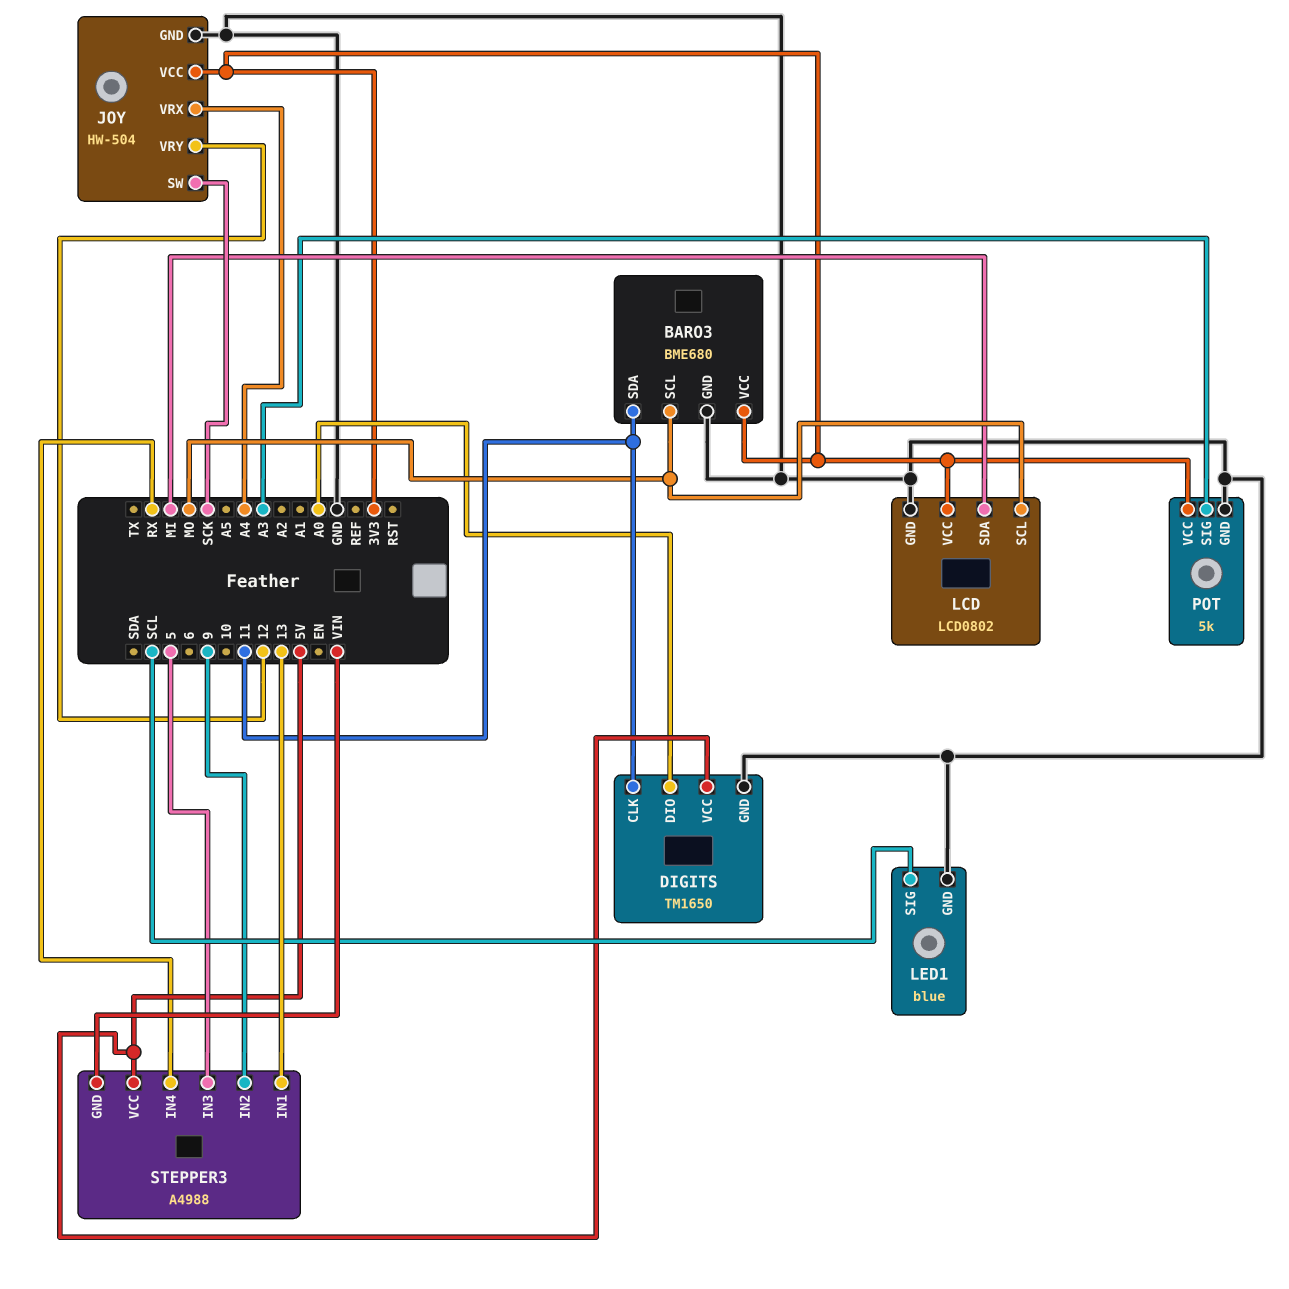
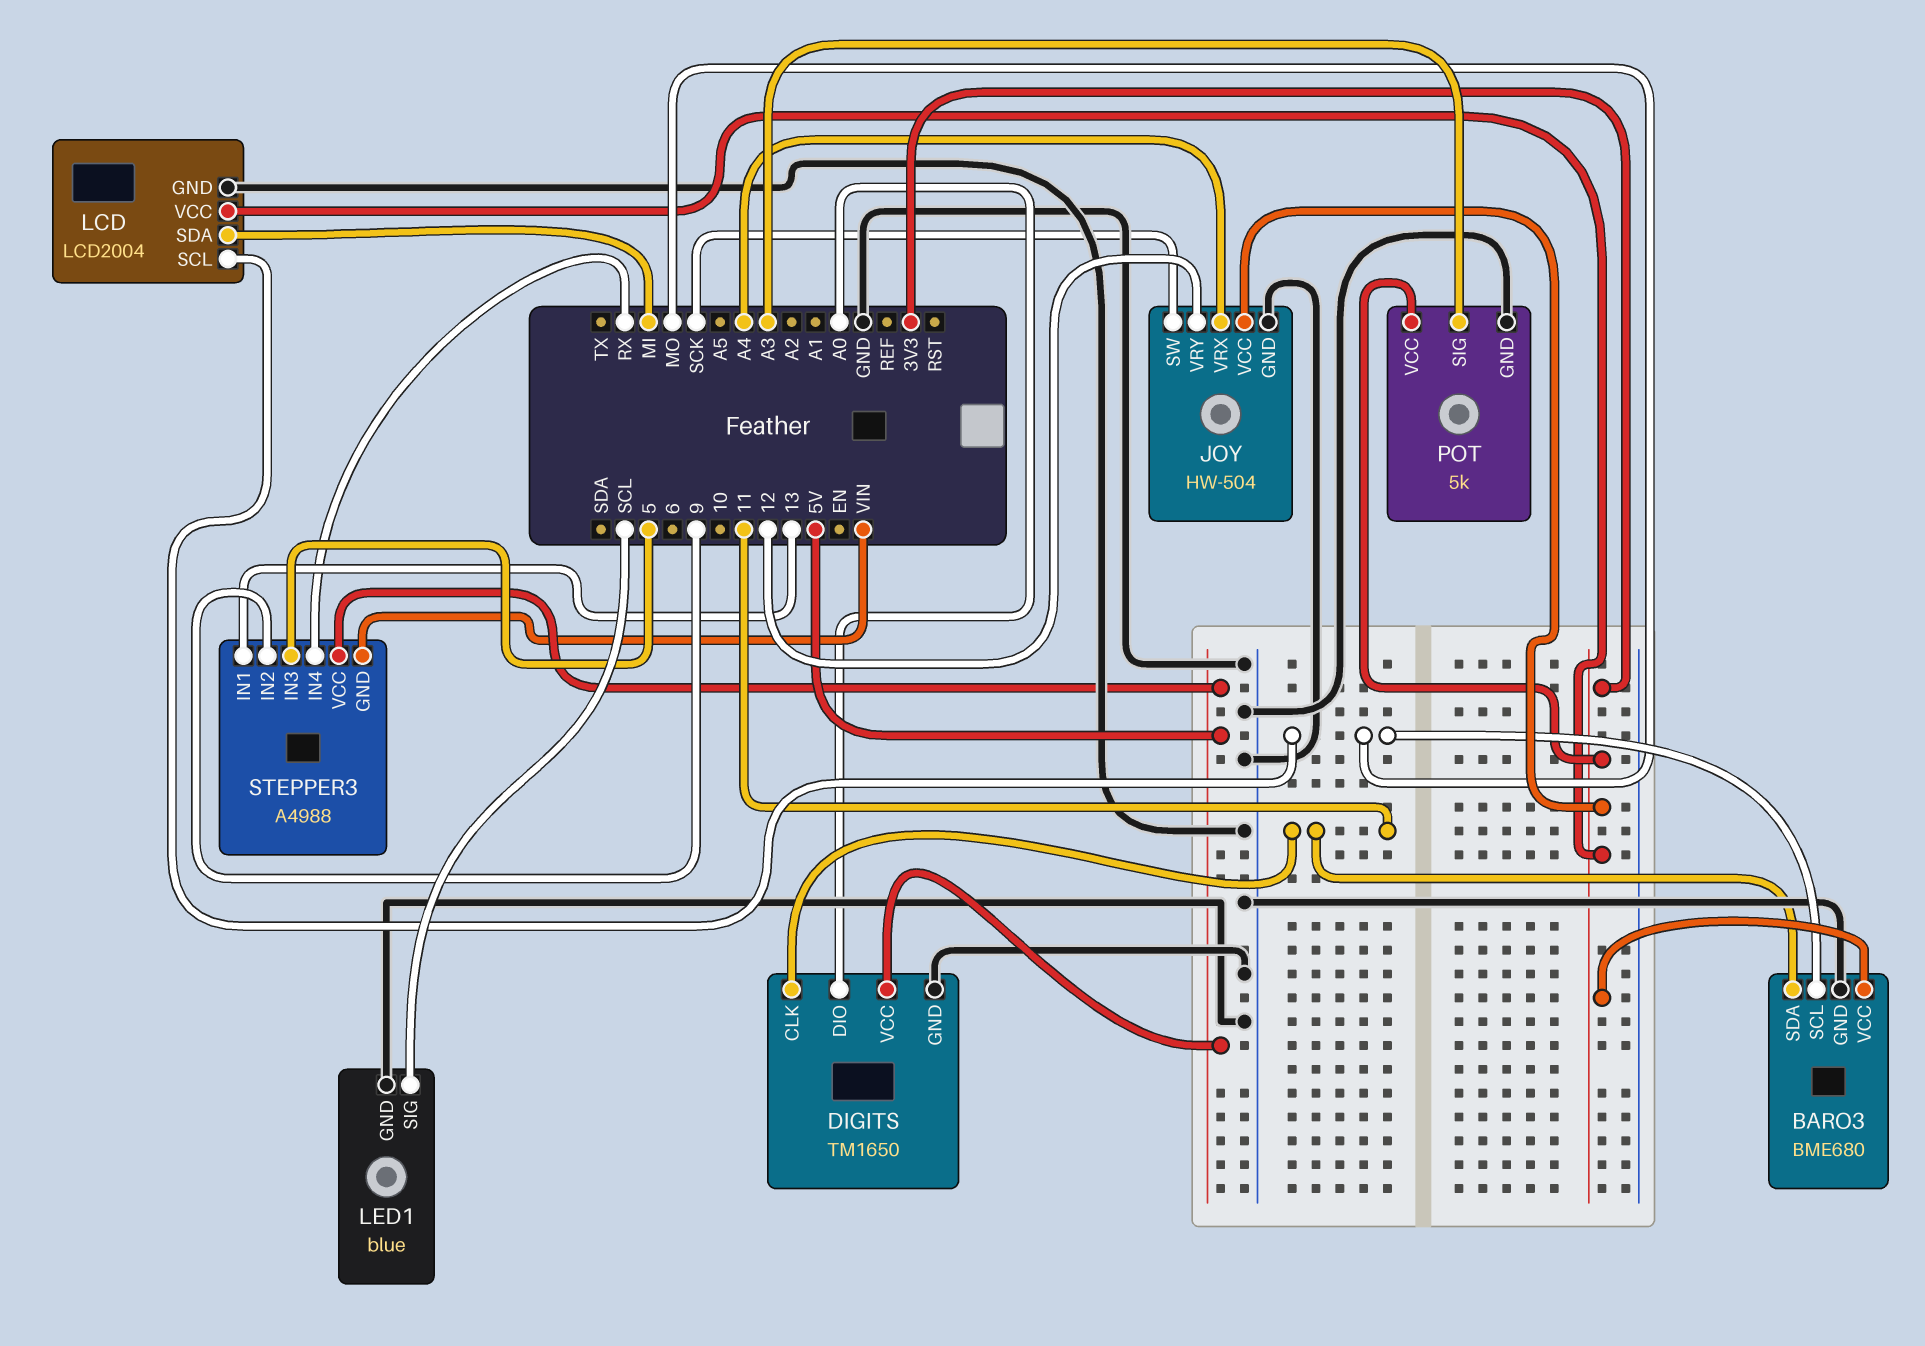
LCD: LCD0802 -> LCD2004

